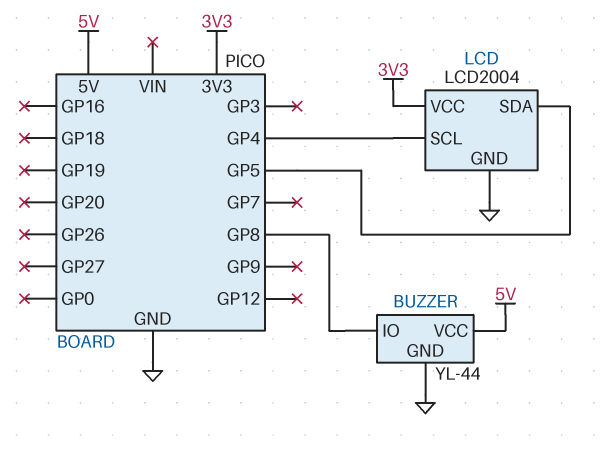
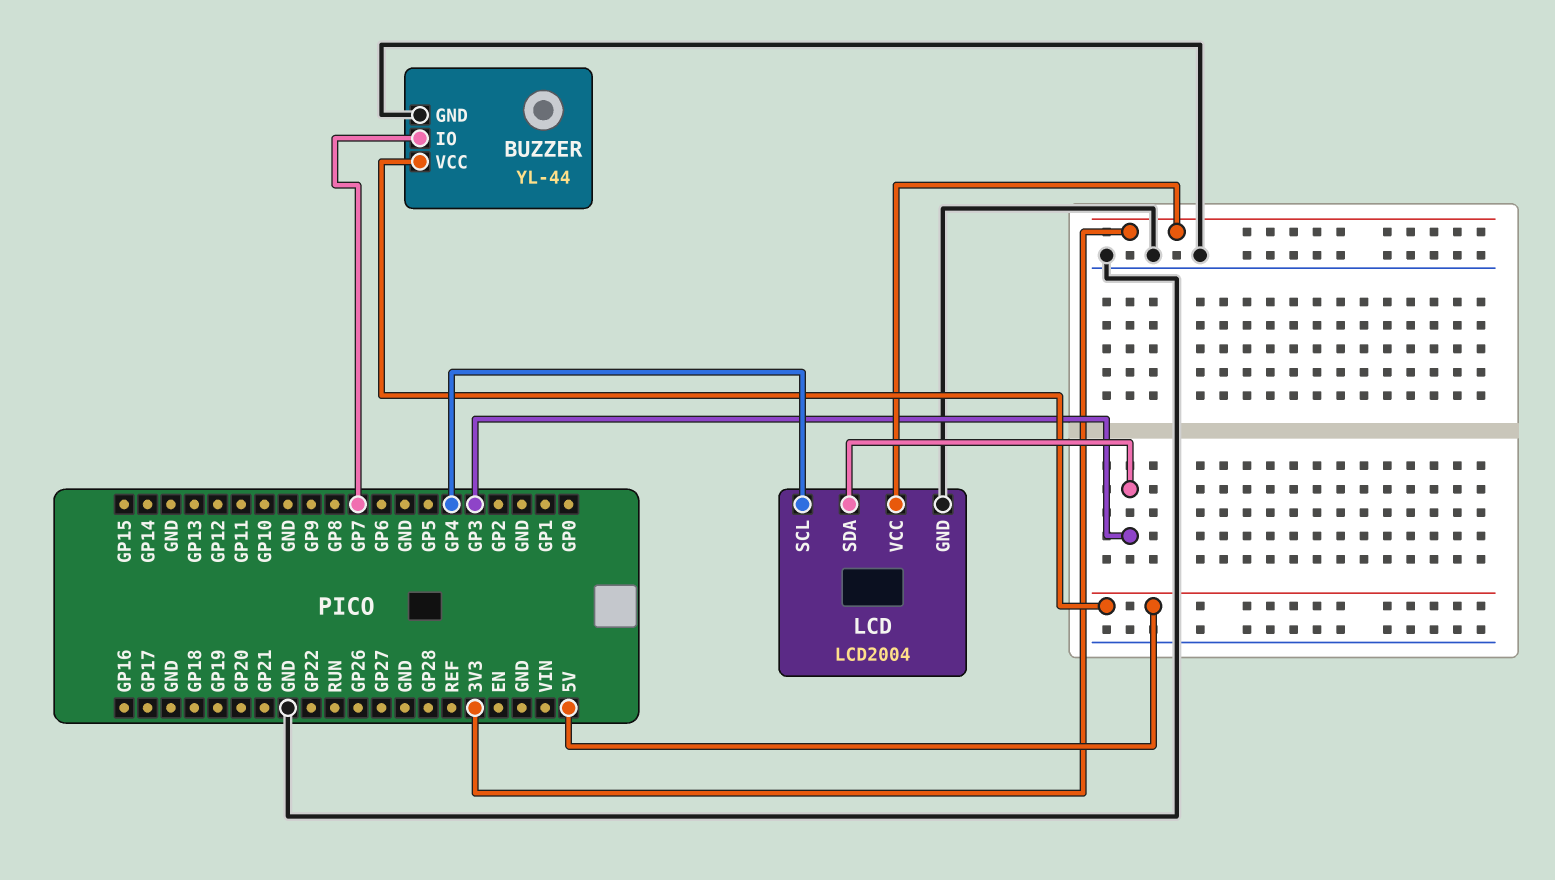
BUZZER pin IO: GP8 -> GP7
LCD pin SDA: GP5 -> GP3

